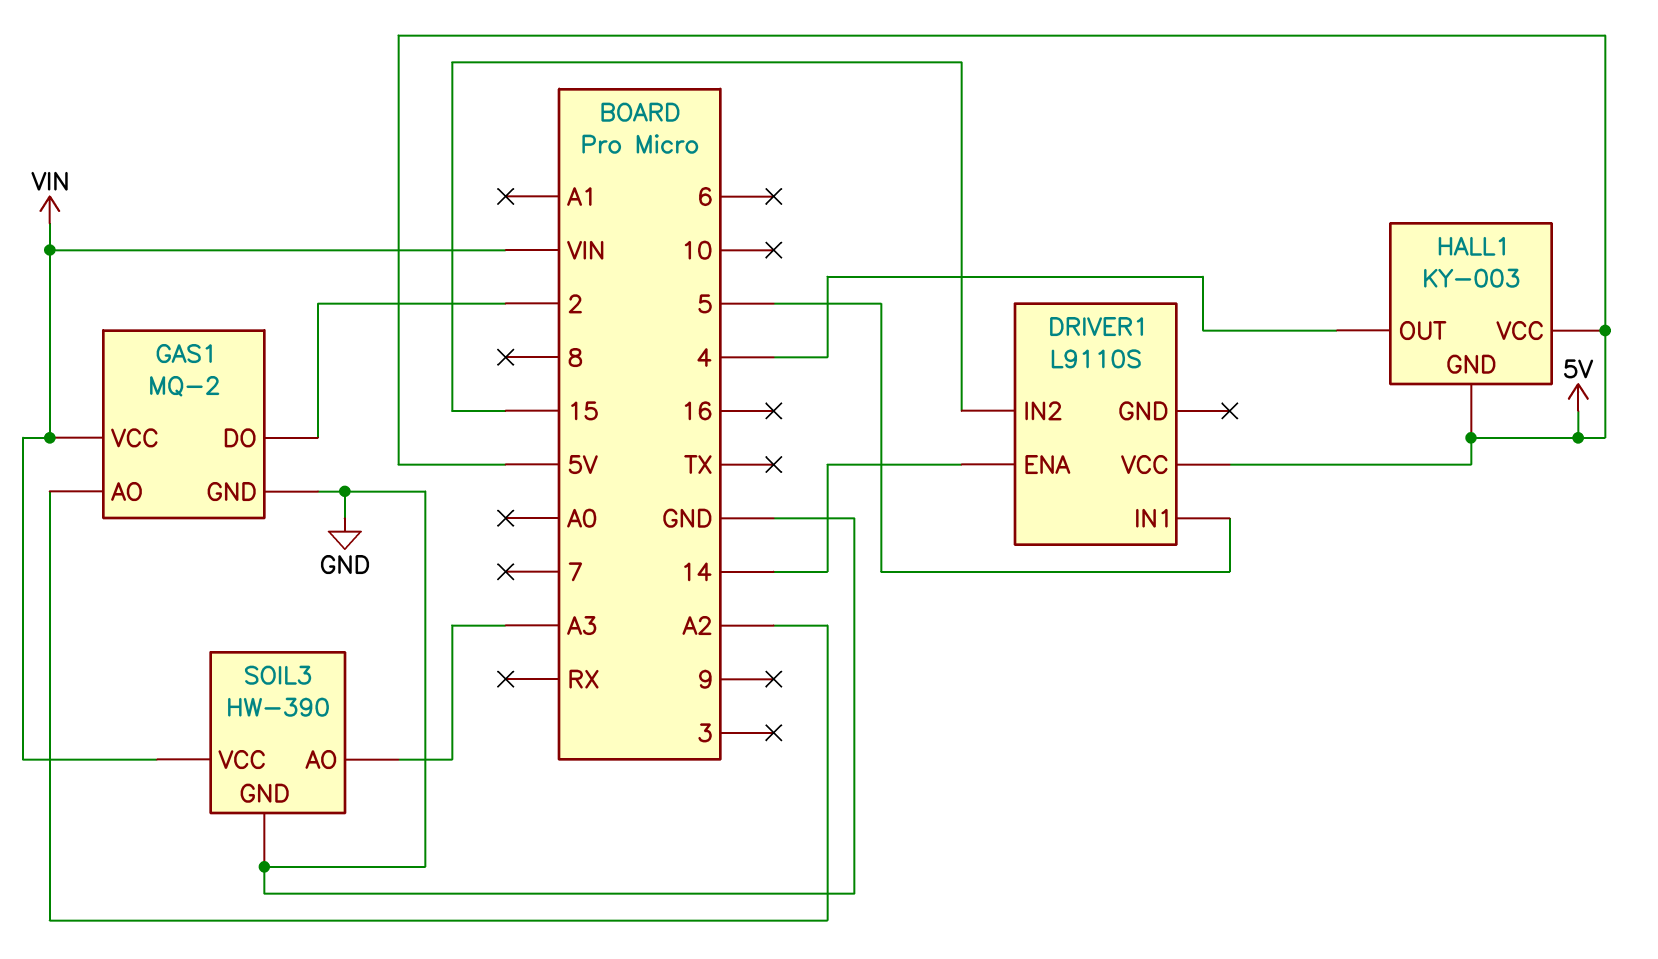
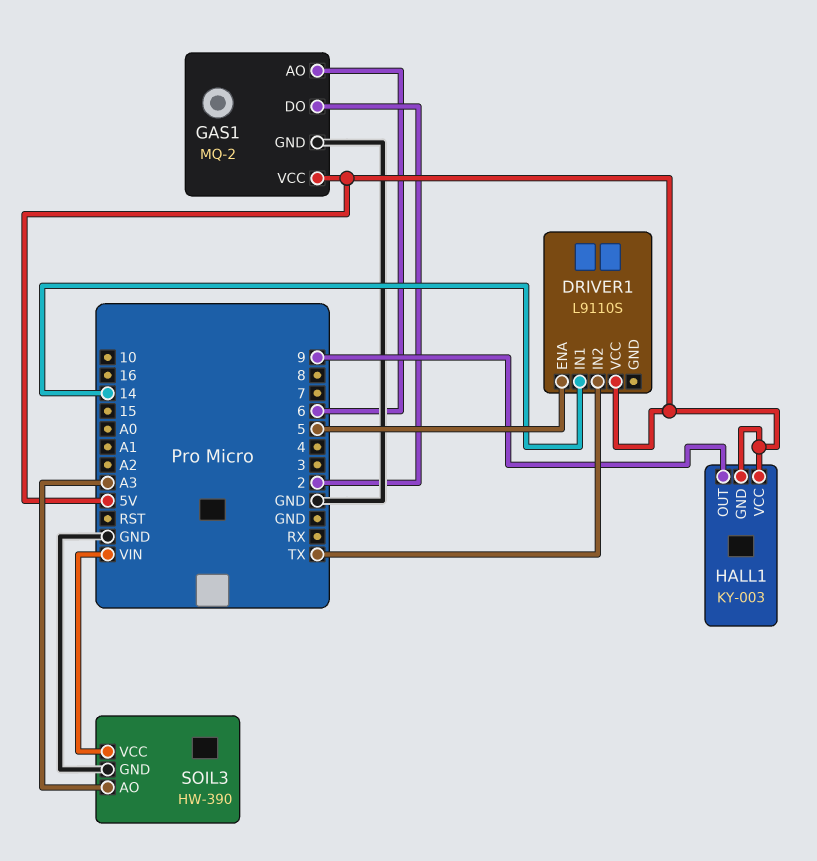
DRIVER1 pin ENA: 14 -> 5
DRIVER1 pin IN1: 5 -> 14
DRIVER1 pin IN2: 15 -> TX
GAS1 pin AO: A2 -> 6
GAS1 pin VCC: VIN -> 5V
HALL1 pin OUT: 4 -> 9

